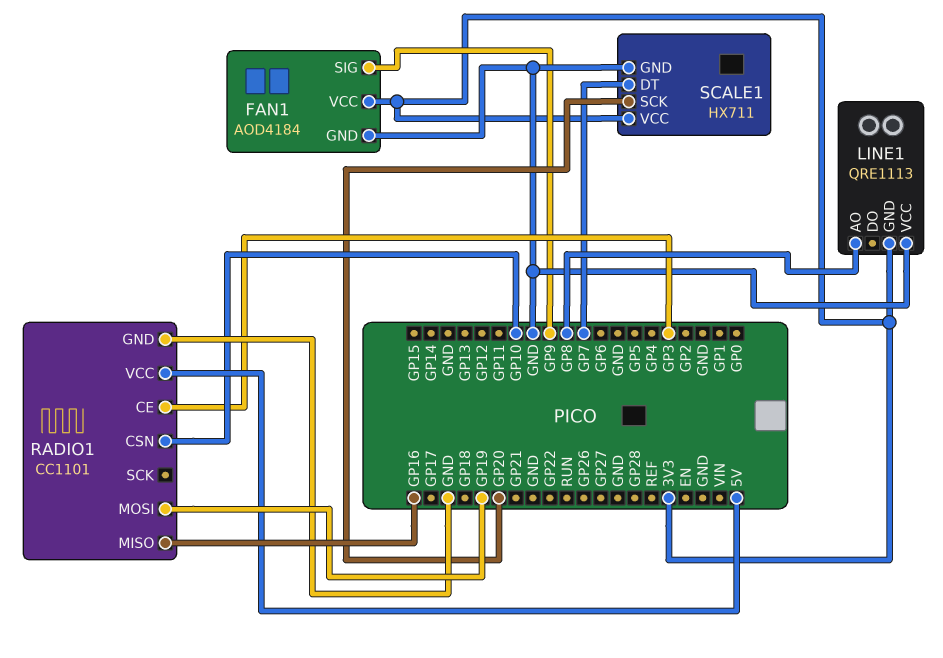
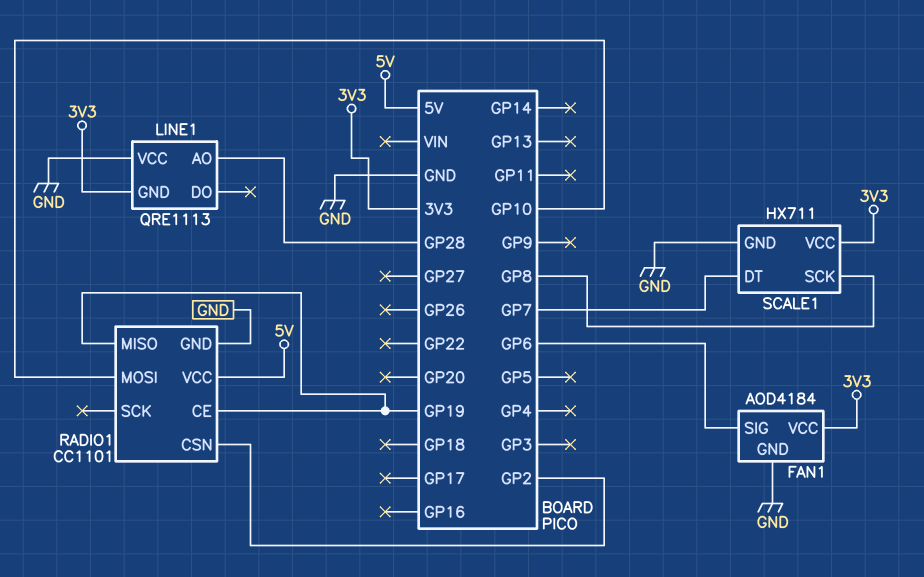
FAN1 pin SIG: GP9 -> GP6
LINE1 pin AO: GP8 -> GP28
RADIO1 pin CE: GP3 -> GP19
RADIO1 pin CSN: GP10 -> GP2
RADIO1 pin MISO: GP16 -> GP19
RADIO1 pin MOSI: GP19 -> GP10
SCALE1 pin SCK: GP20 -> GP8

